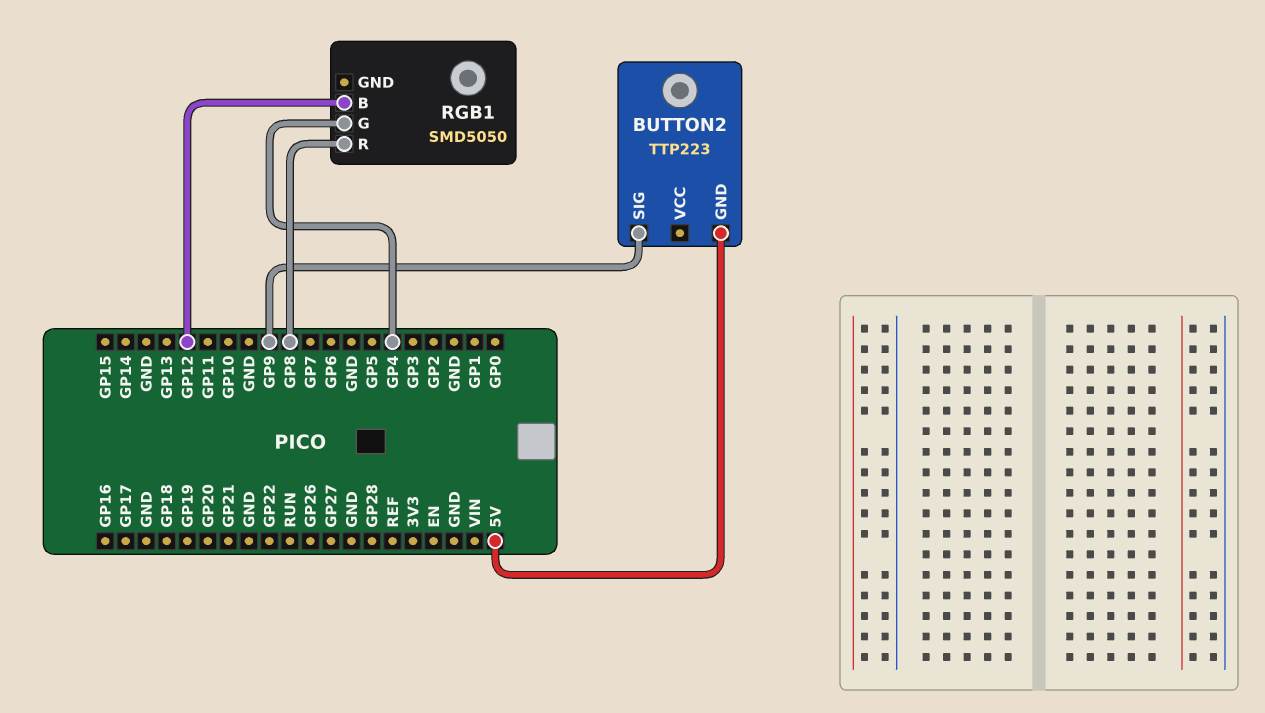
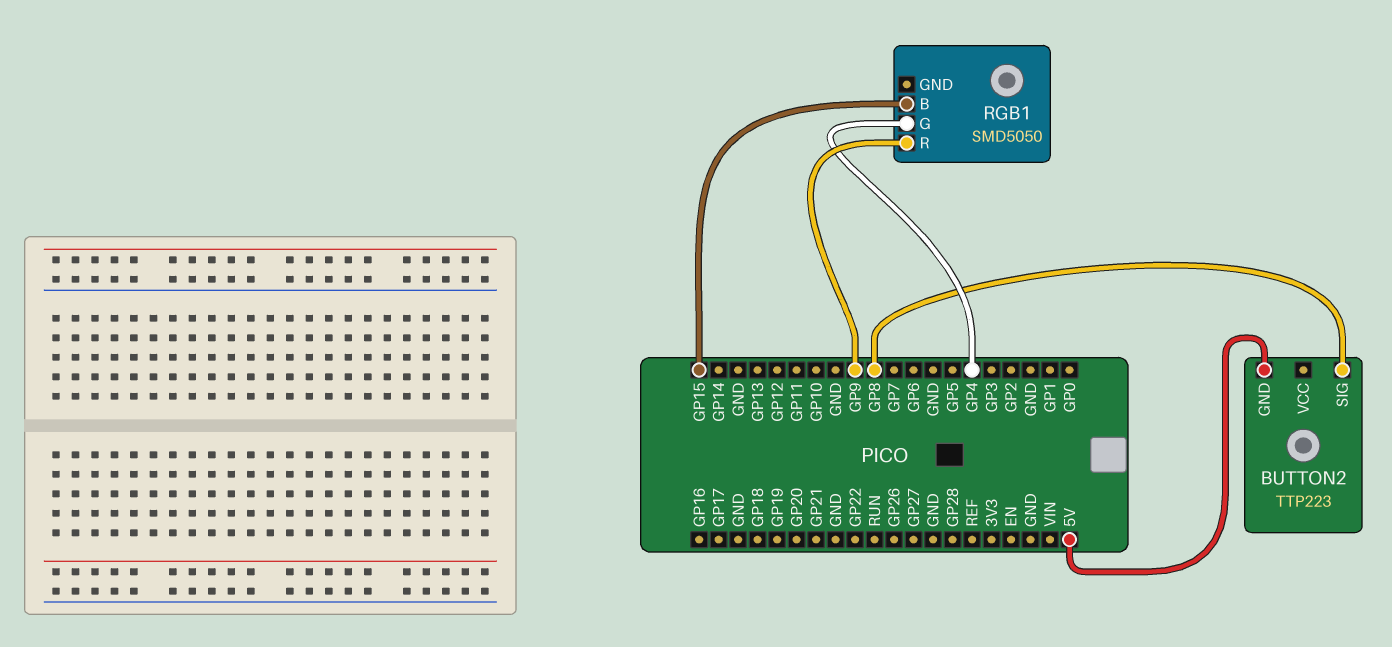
BUTTON2 pin SIG: GP9 -> GP8
RGB1 pin B: GP12 -> GP15
RGB1 pin R: GP8 -> GP9

